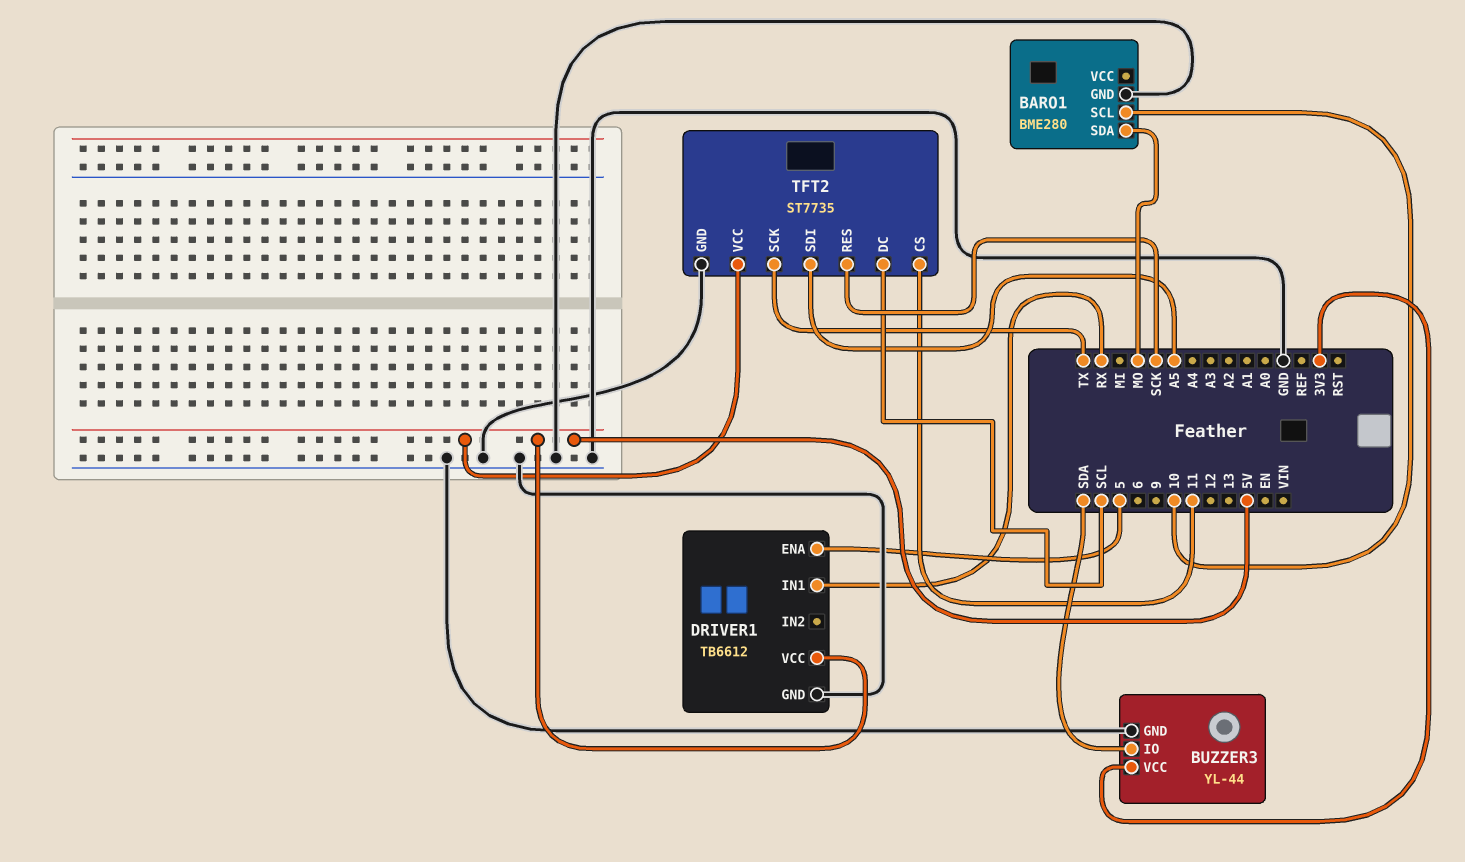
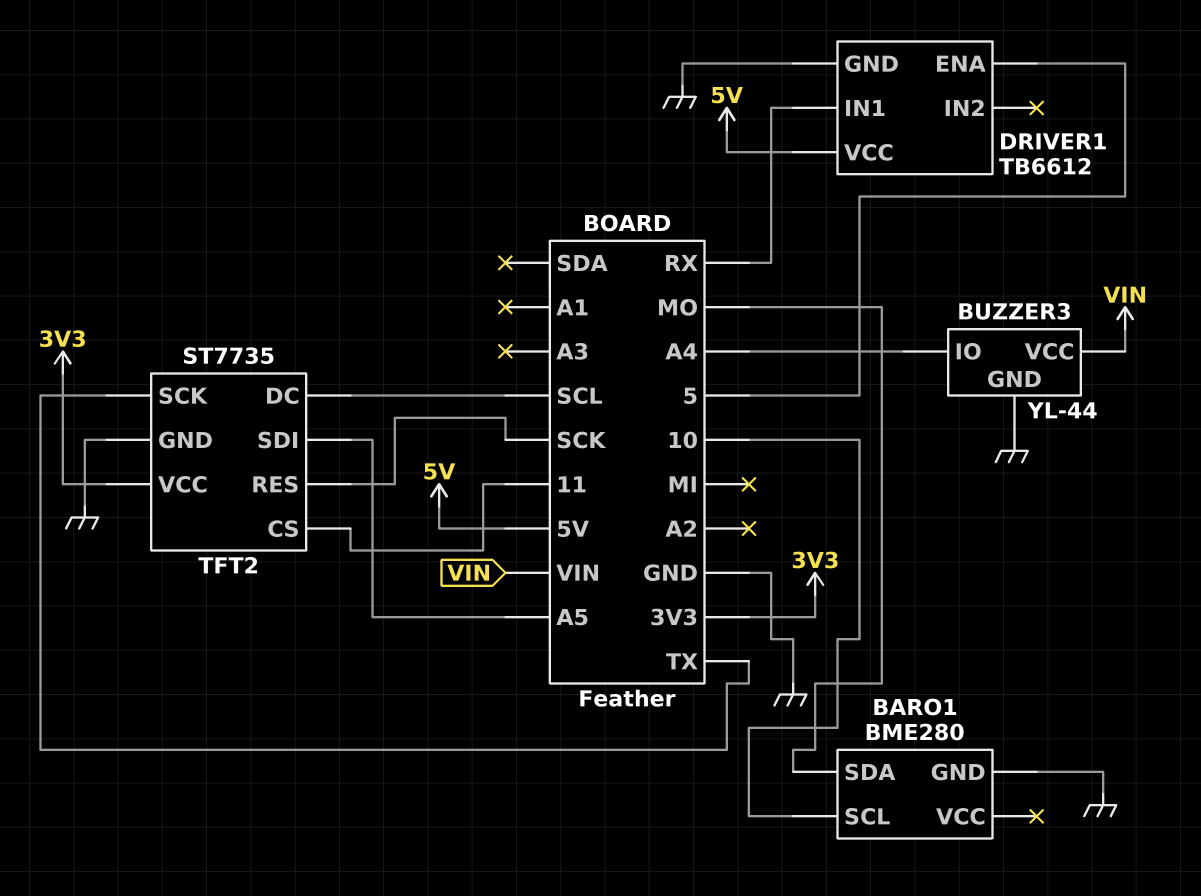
BUZZER3 pin IO: SDA -> A4
BUZZER3 pin VCC: 3V3 -> VIN
TFT2 pin VCC: 5V -> 3V3

